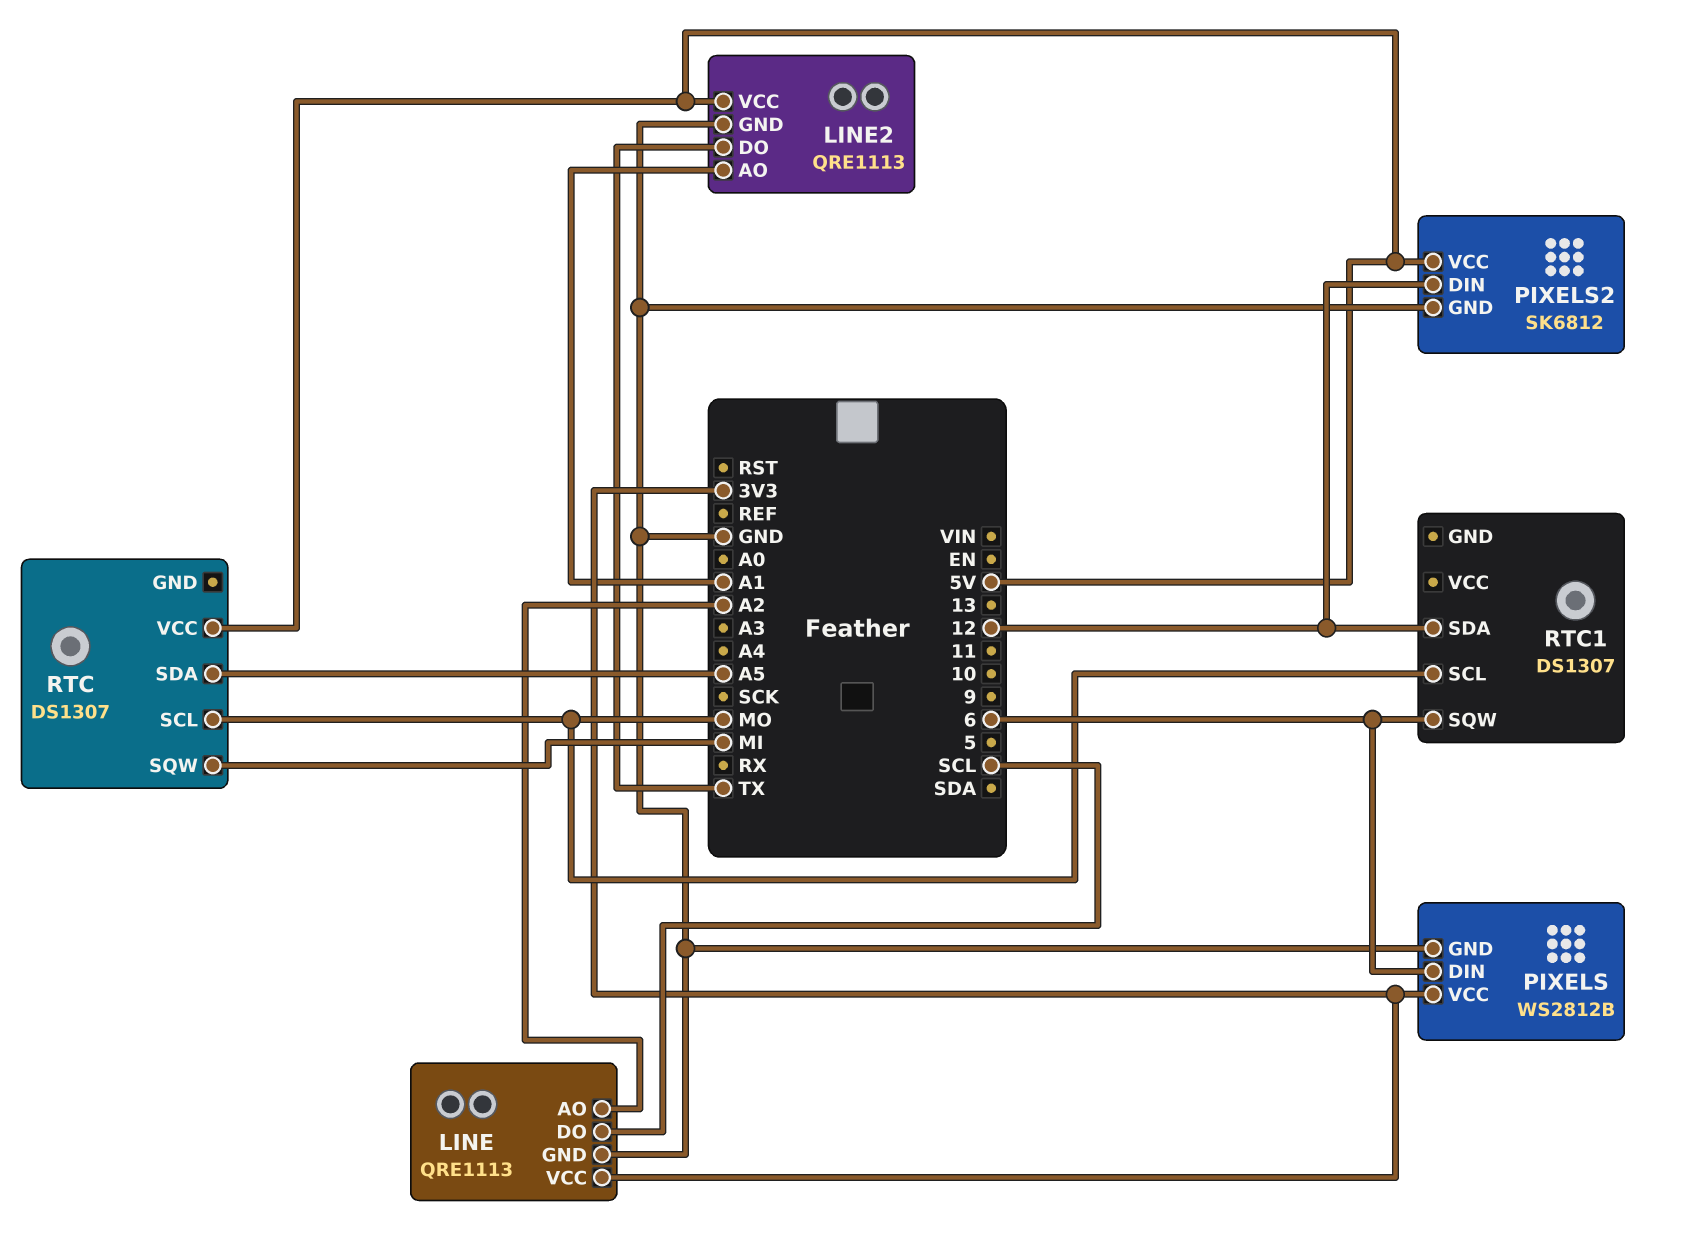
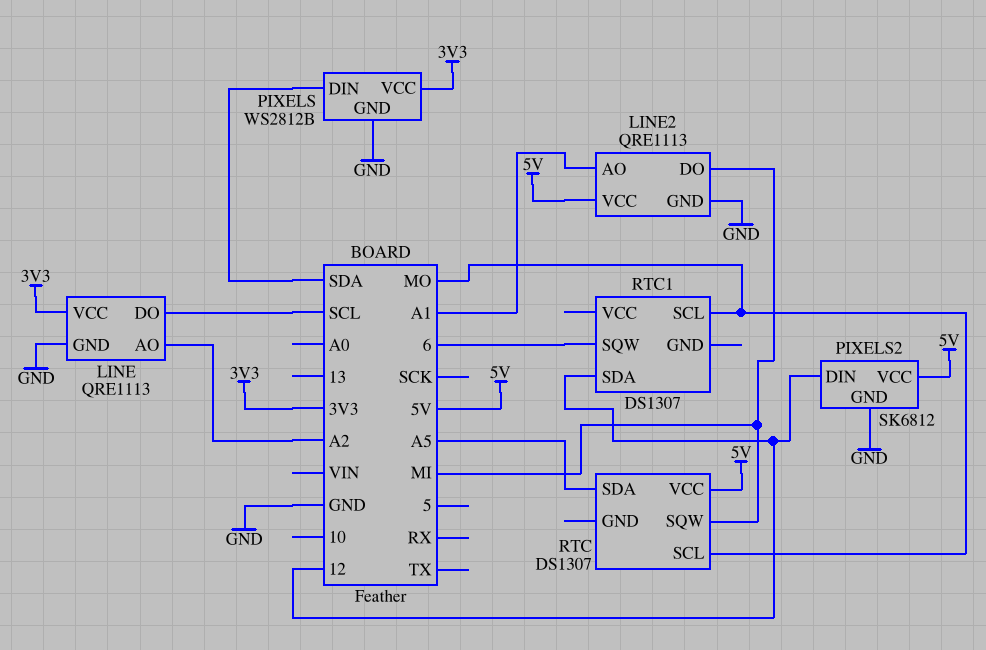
LINE2 pin DO: TX -> MI
PIXELS pin DIN: 6 -> SDA

